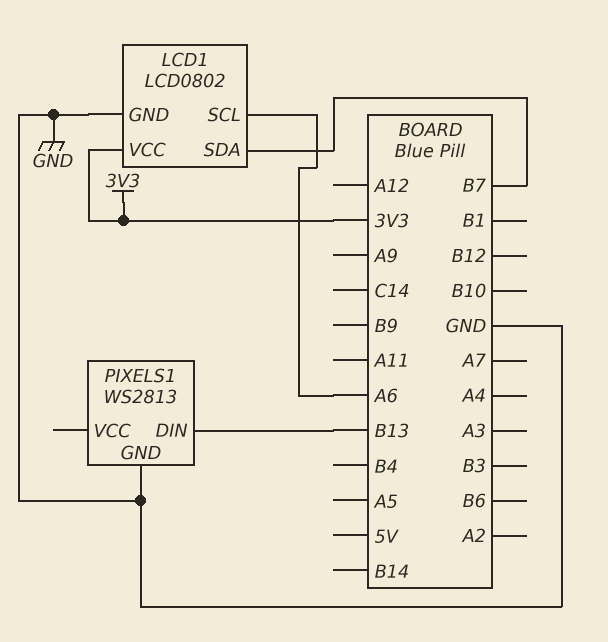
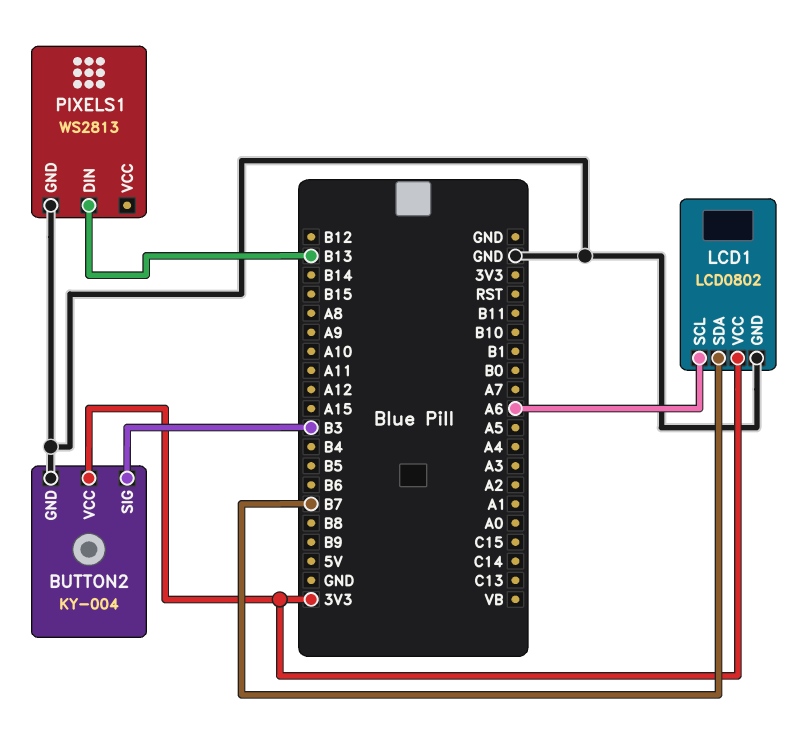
BUTTON2: none -> KY-004
BUTTON2 pin GND: none -> GND
BUTTON2 pin SIG: none -> B3
BUTTON2 pin VCC: none -> 3V3

